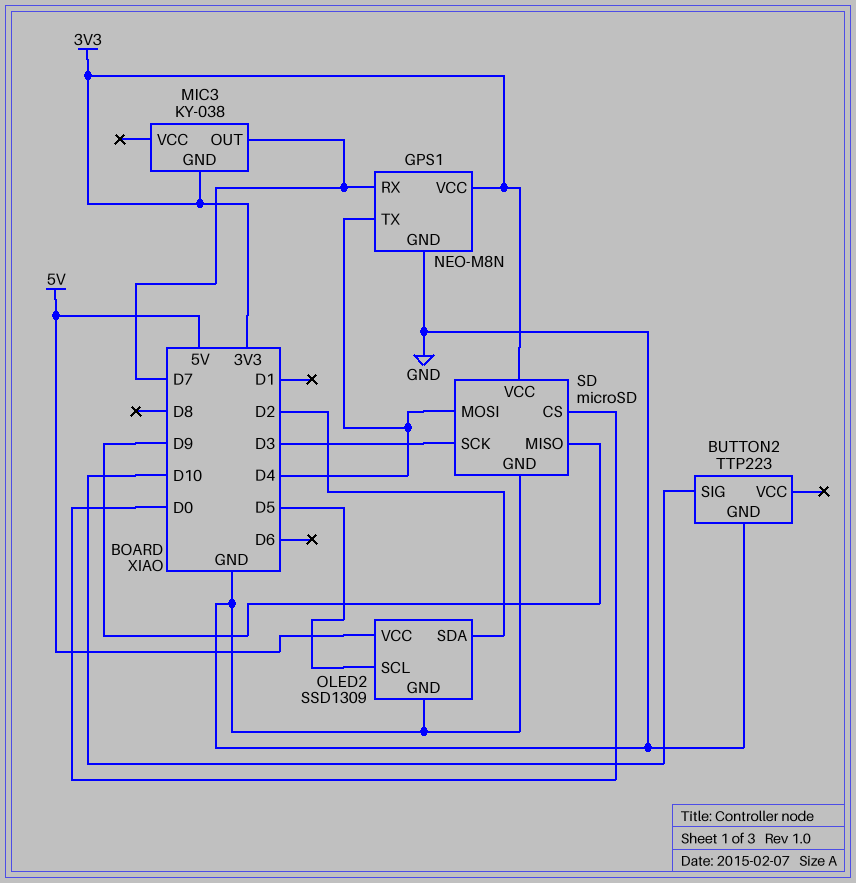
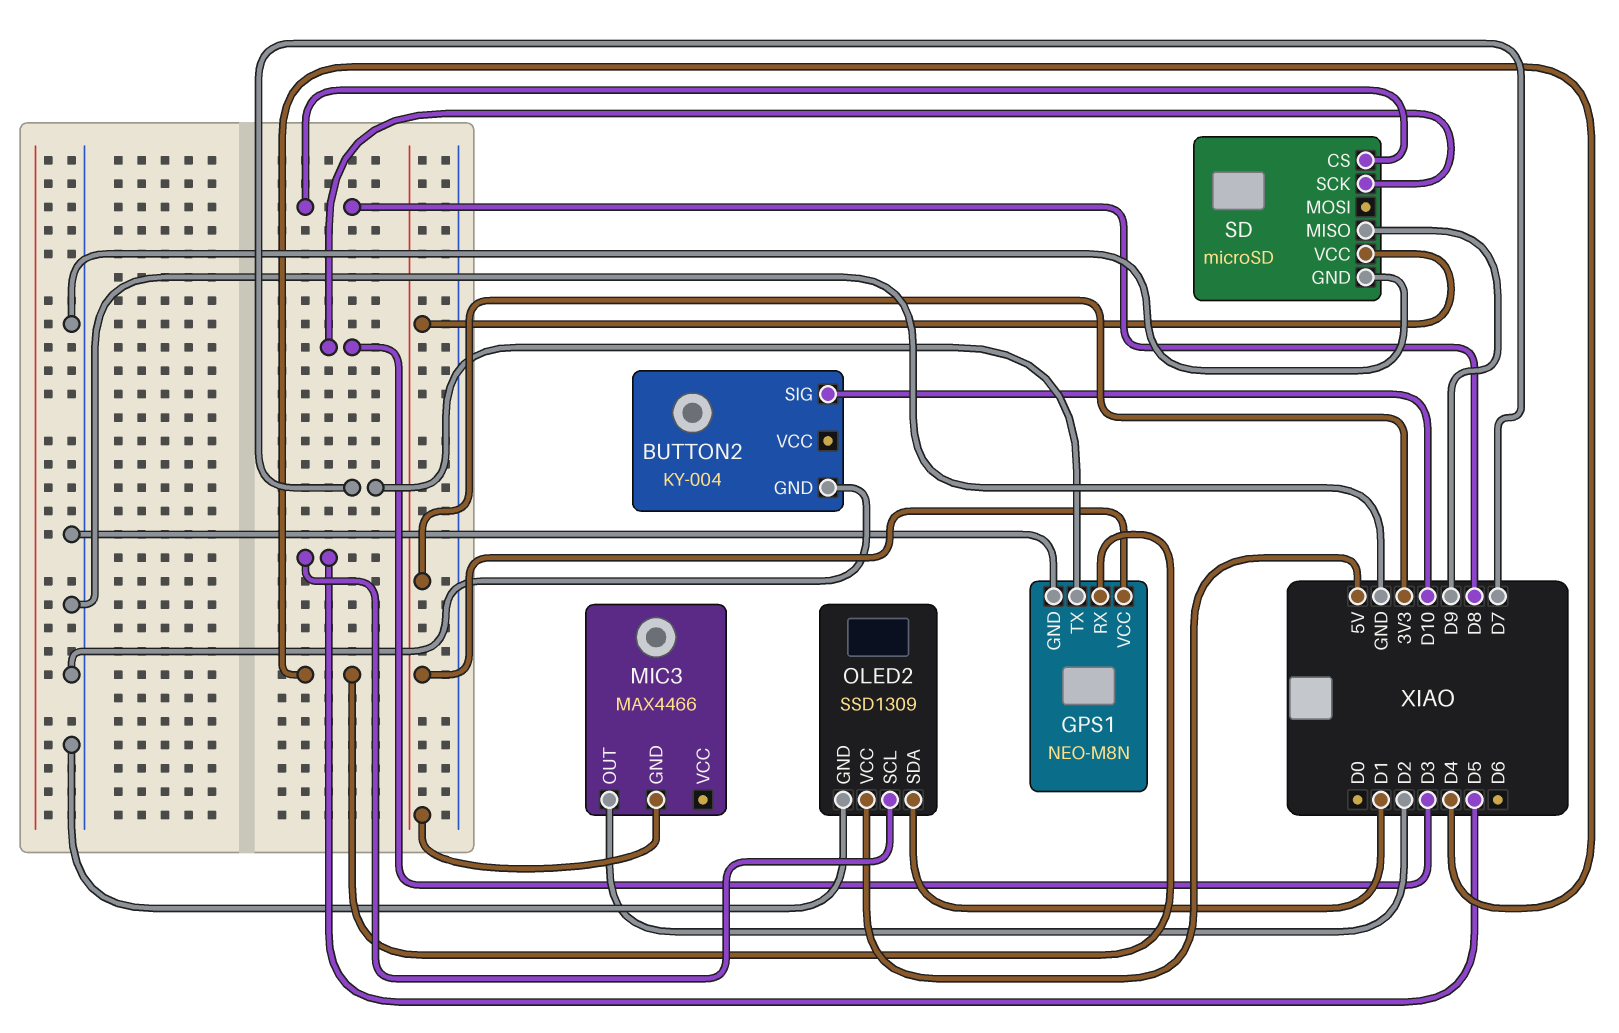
BUTTON2: TTP223 -> KY-004
GPS1 pin RX: D7 -> D4
GPS1 pin TX: D4 -> D7
MIC3: KY-038 -> MAX4466
MIC3 pin OUT: D7 -> D2
OLED2 pin SDA: D2 -> D1
SD pin CS: D0 -> D8
SD pin MOSI: D4 -> none

